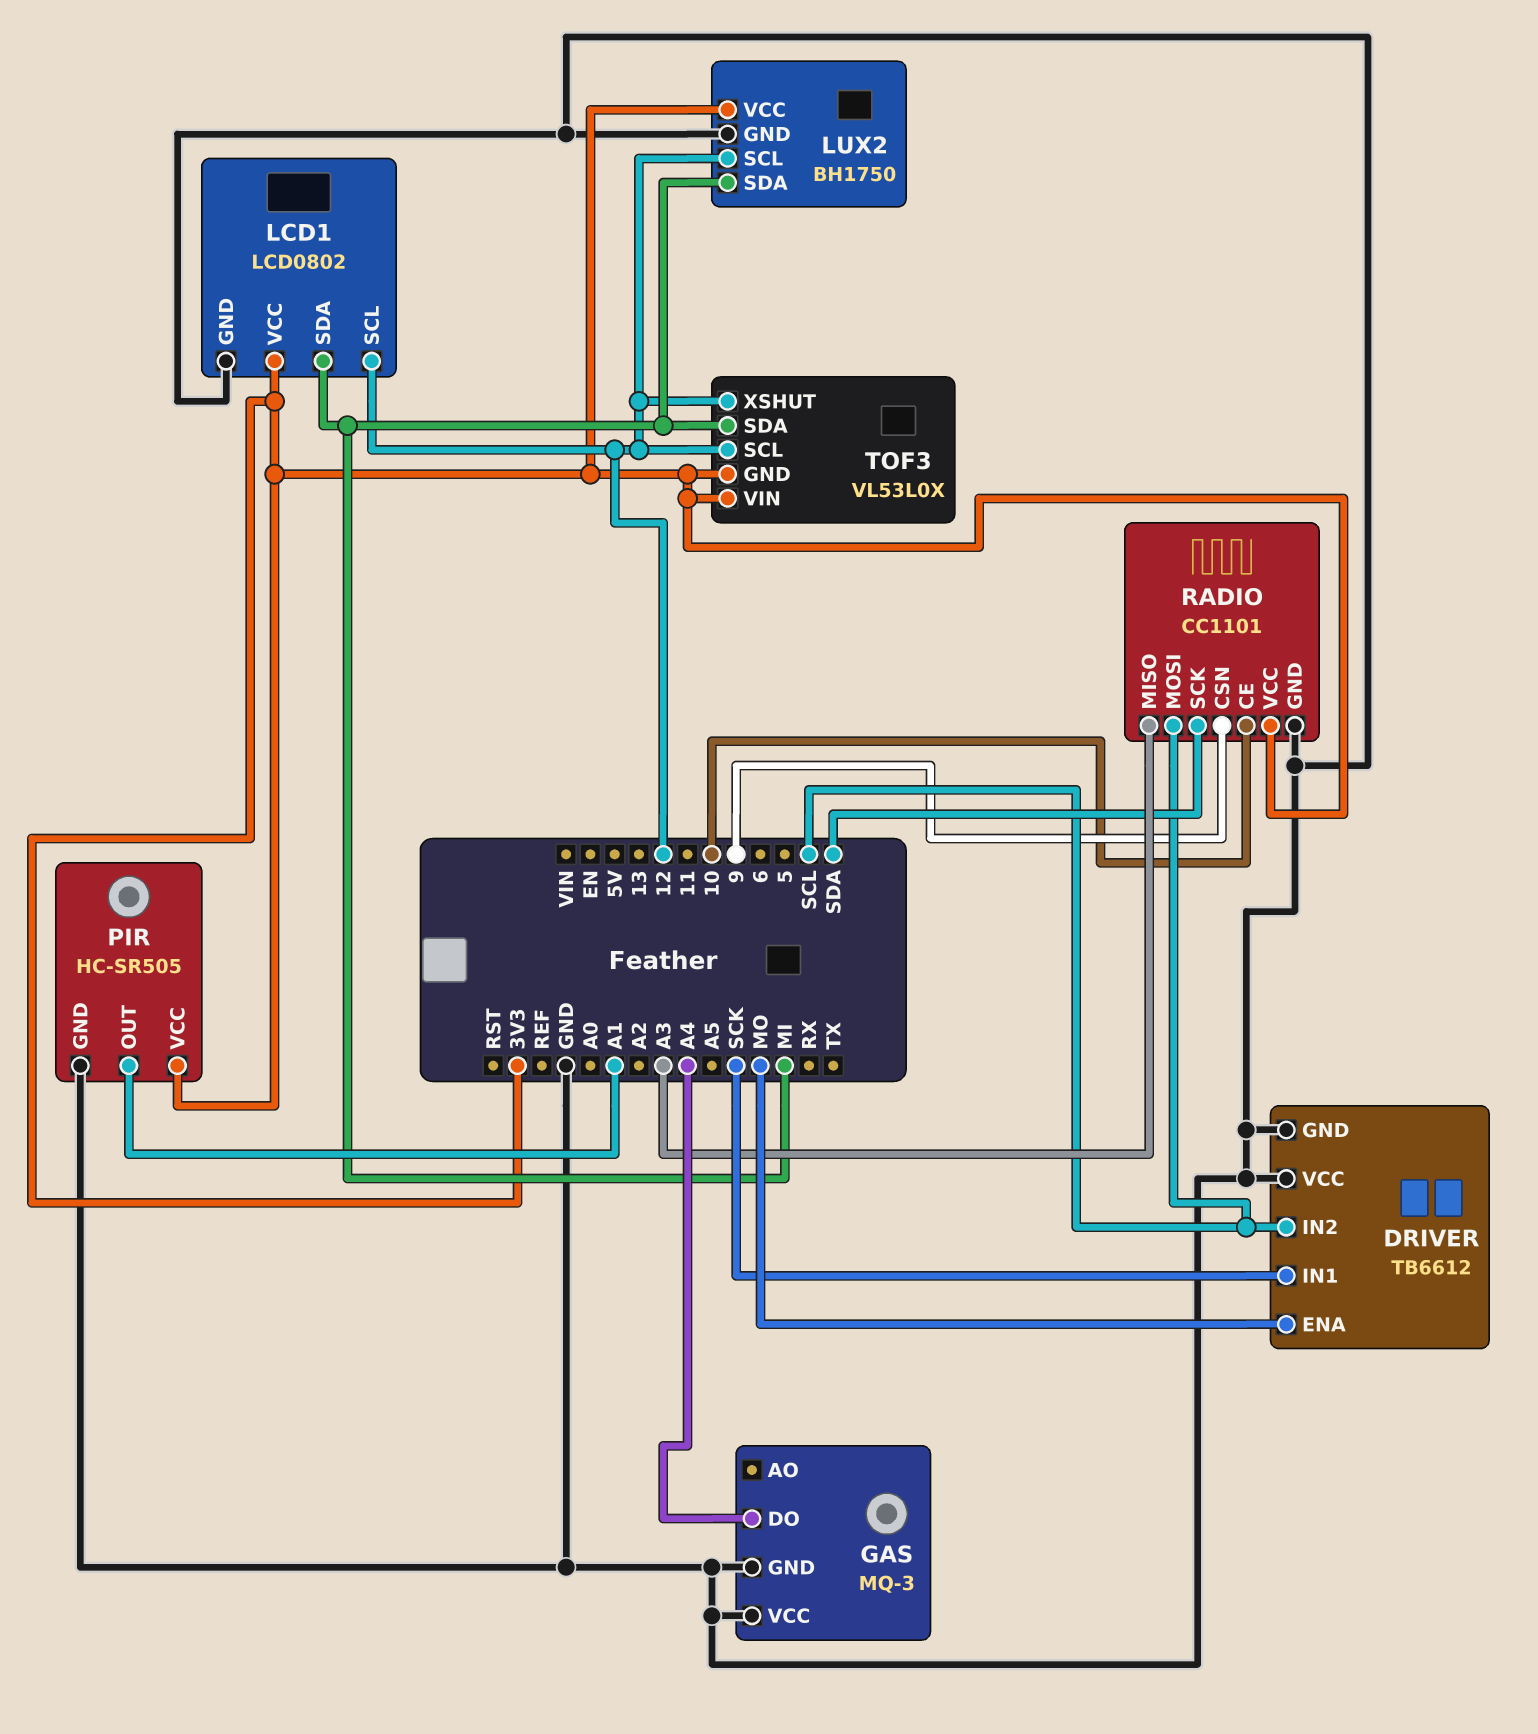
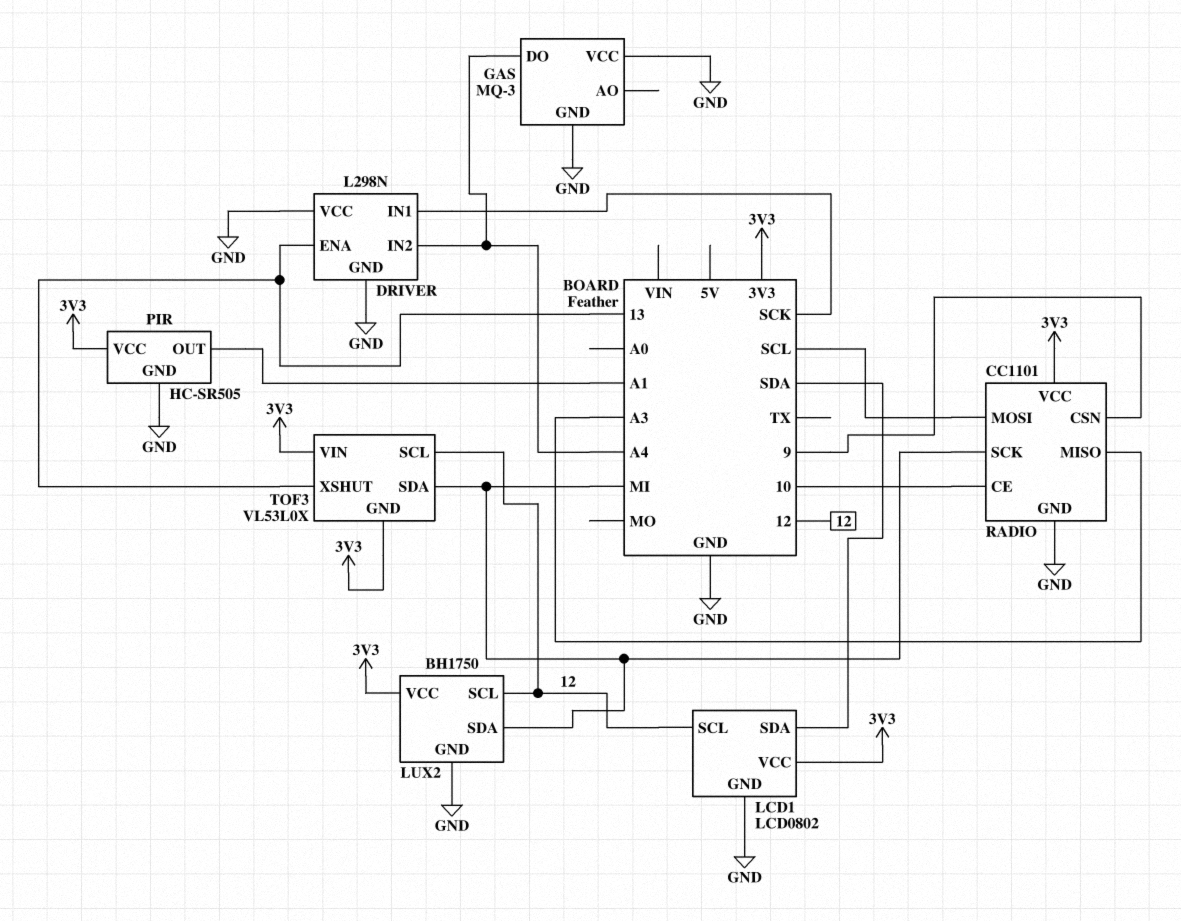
DRIVER: TB6612 -> L298N
DRIVER pin ENA: MO -> 13
DRIVER pin IN2: SCL -> A4
LCD1 pin SDA: MI -> SDA
RADIO pin SCK: SDA -> MI
TOF3 pin XSHUT: 12 -> 13

